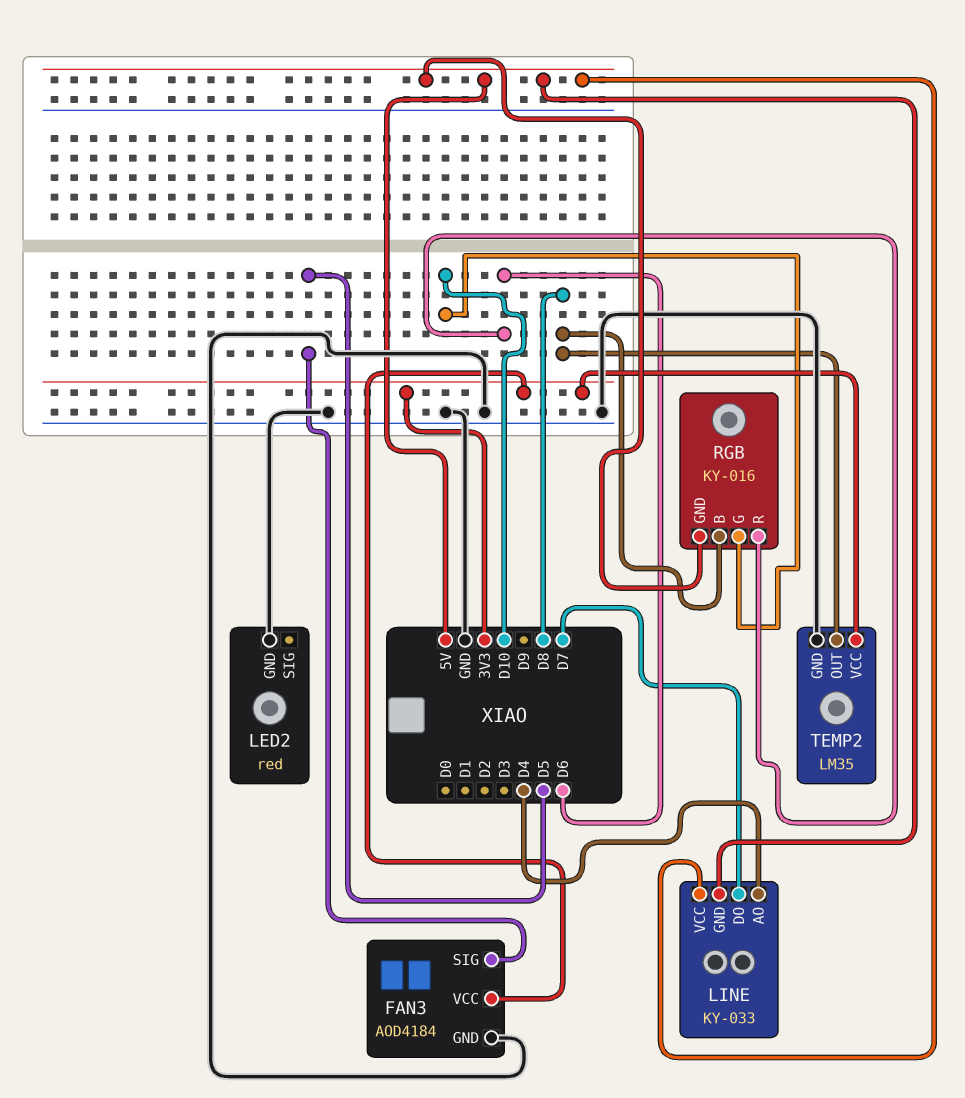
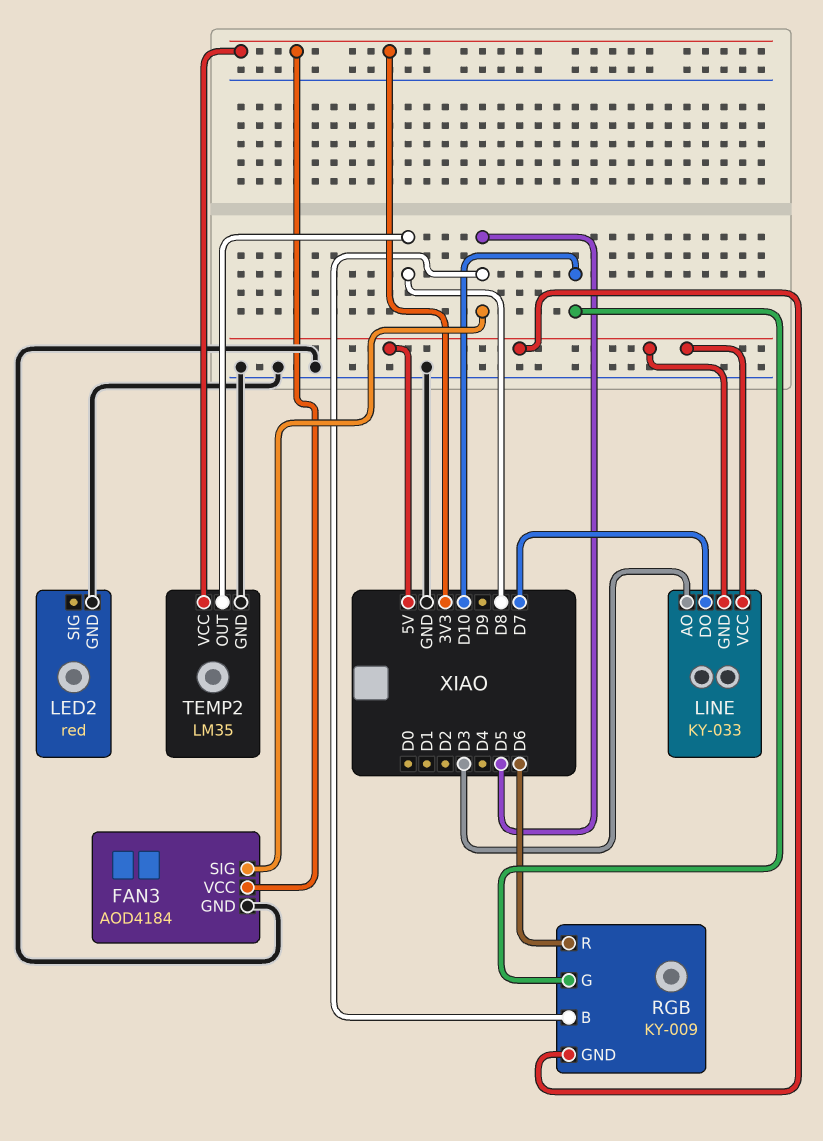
LINE pin AO: D4 -> D3
RGB: KY-016 -> KY-009
RGB pin B: D8 -> D5

